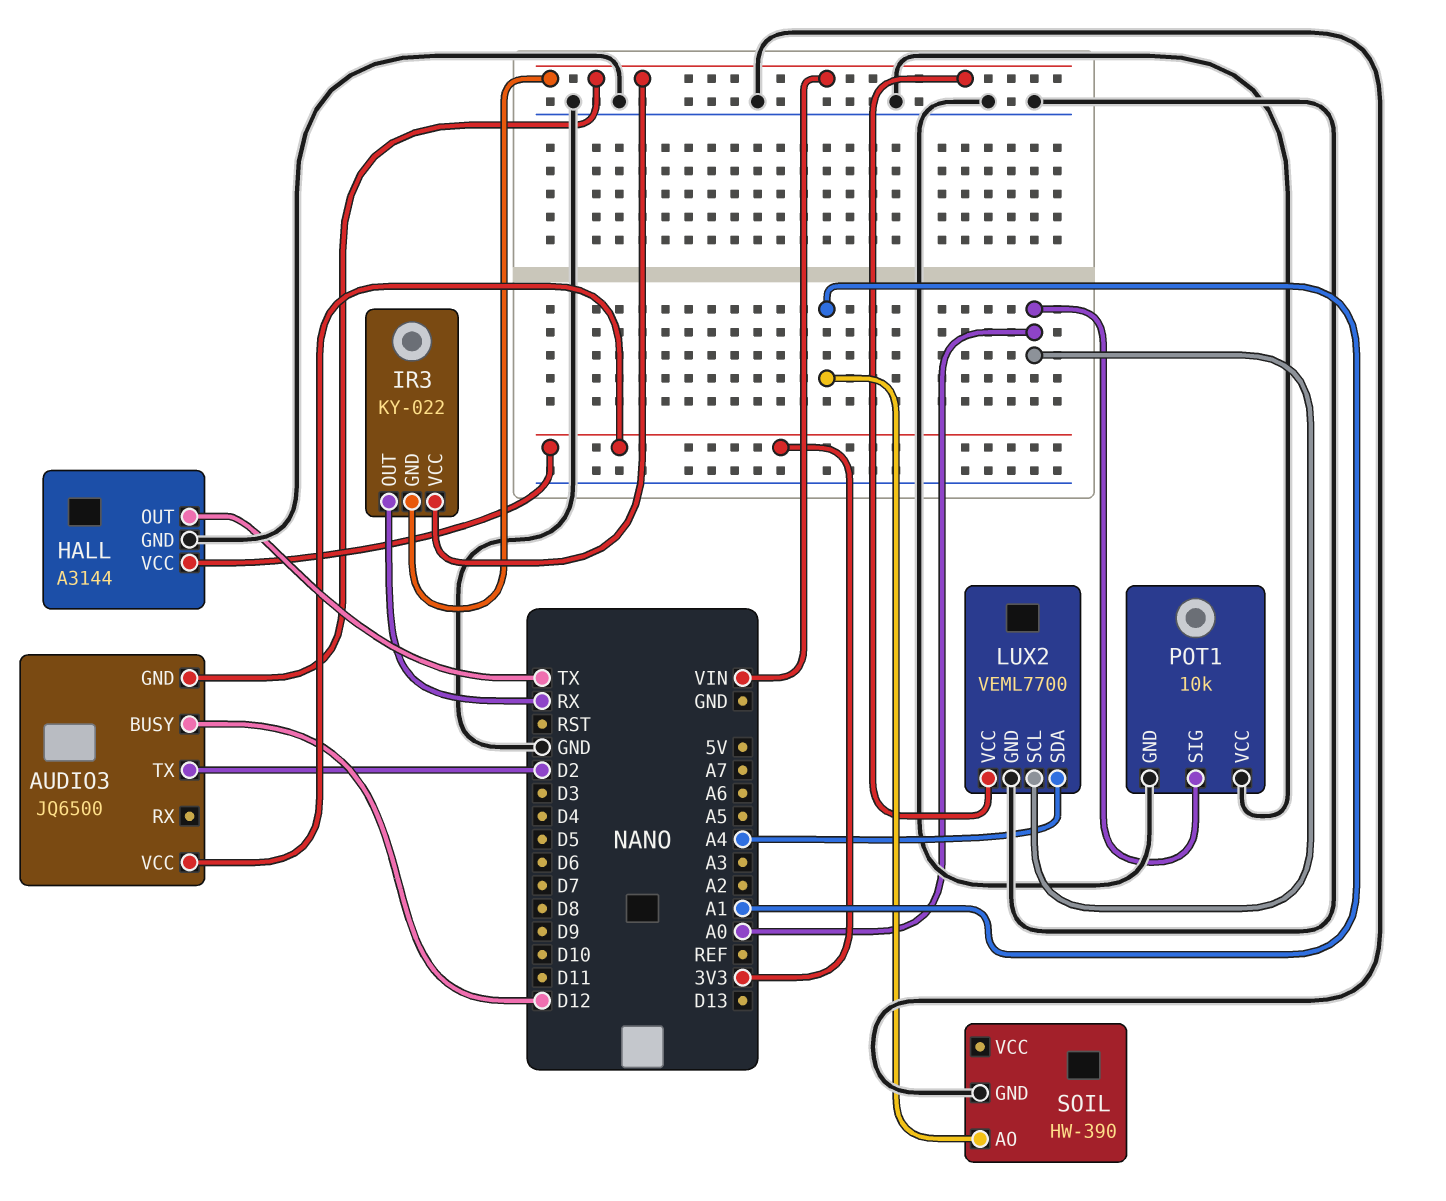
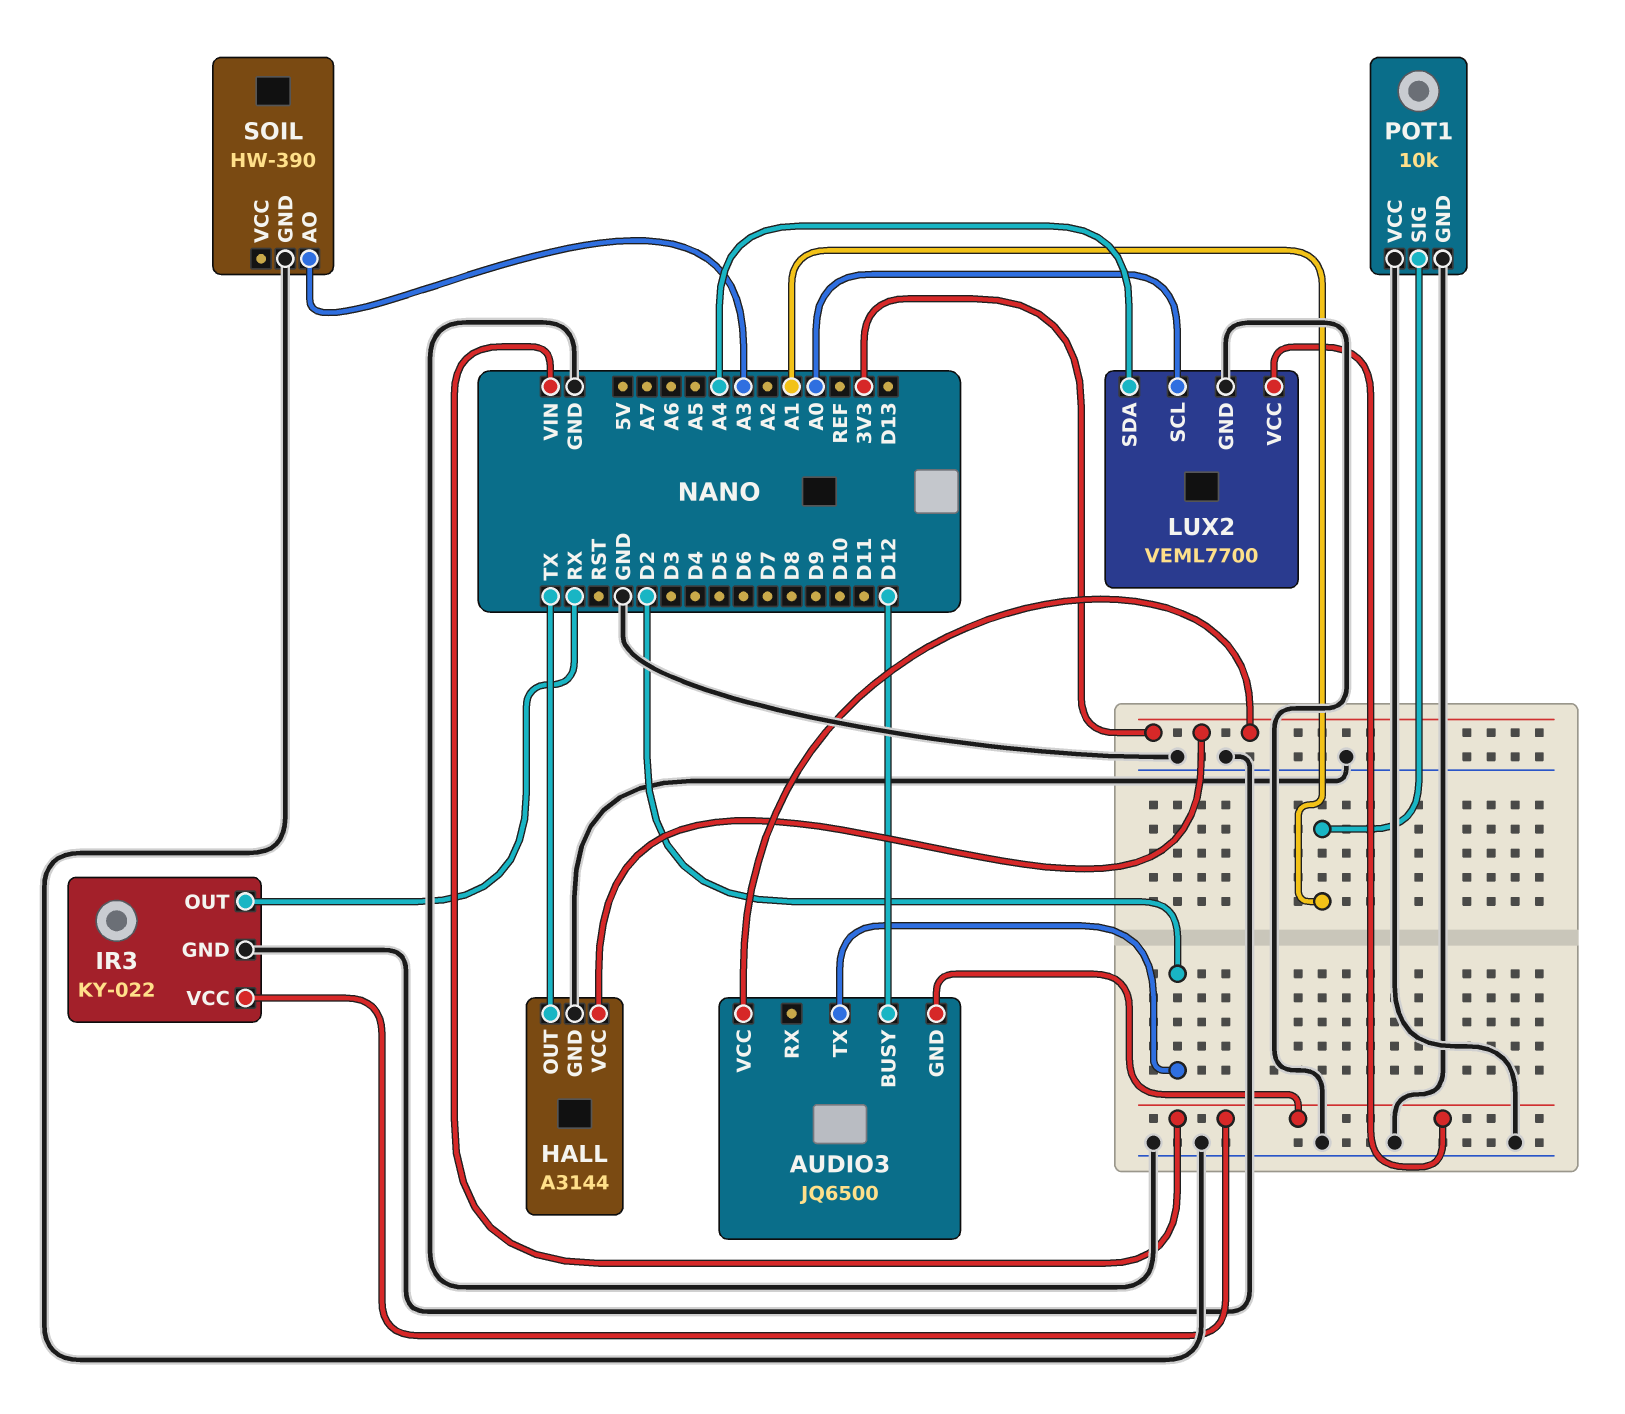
IR3 pin GND: VIN -> GND
POT1 pin SIG: A0 -> A1
SOIL pin AO: A1 -> A3

